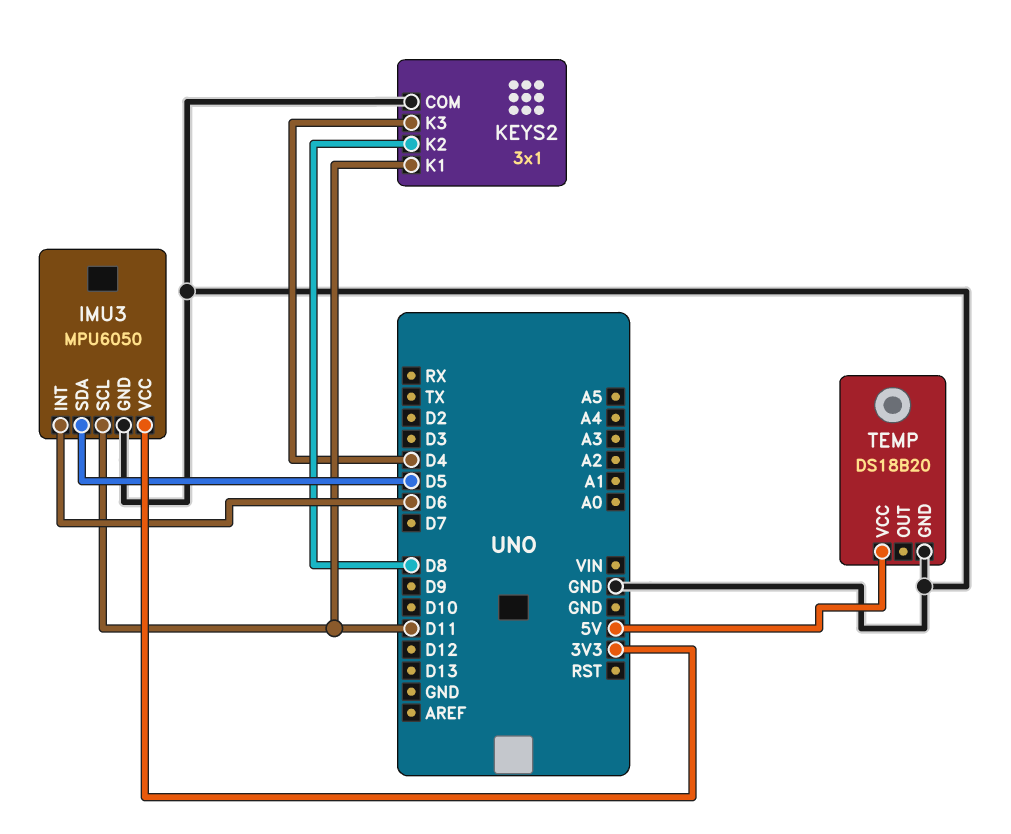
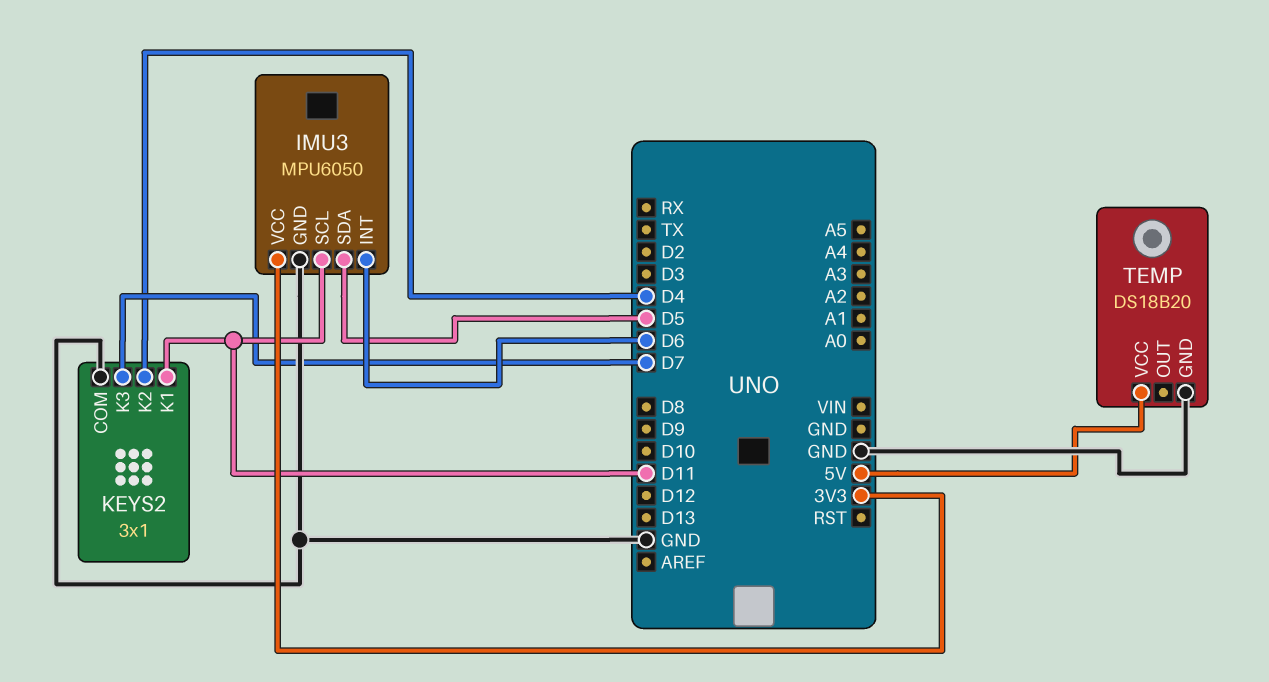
KEYS2 pin K2: D8 -> D4
KEYS2 pin K3: D4 -> D7

